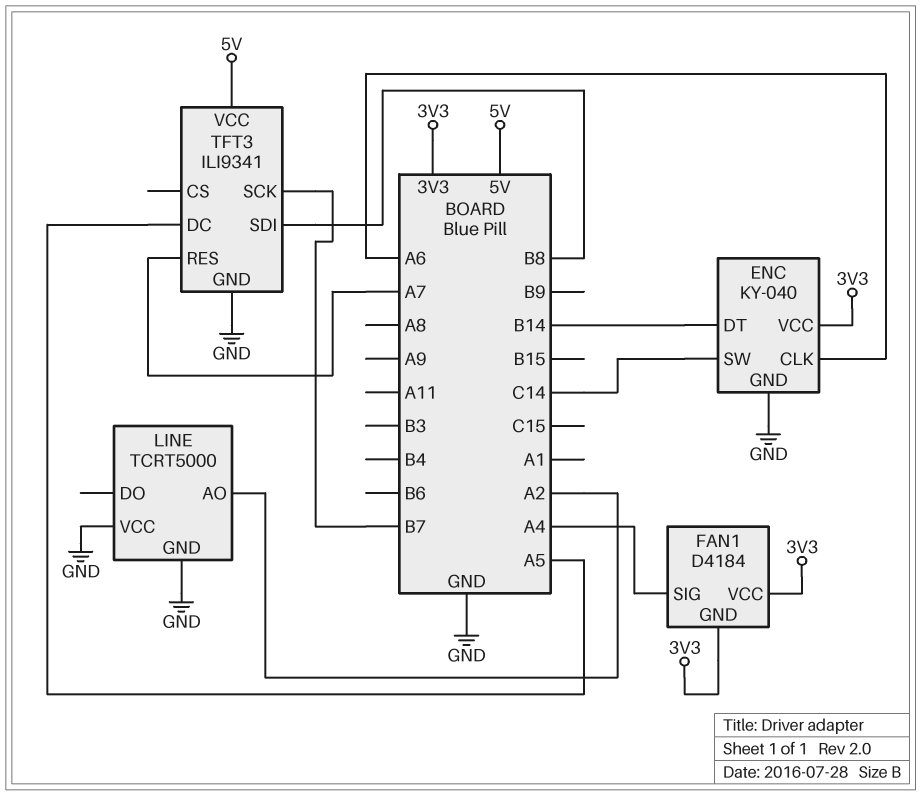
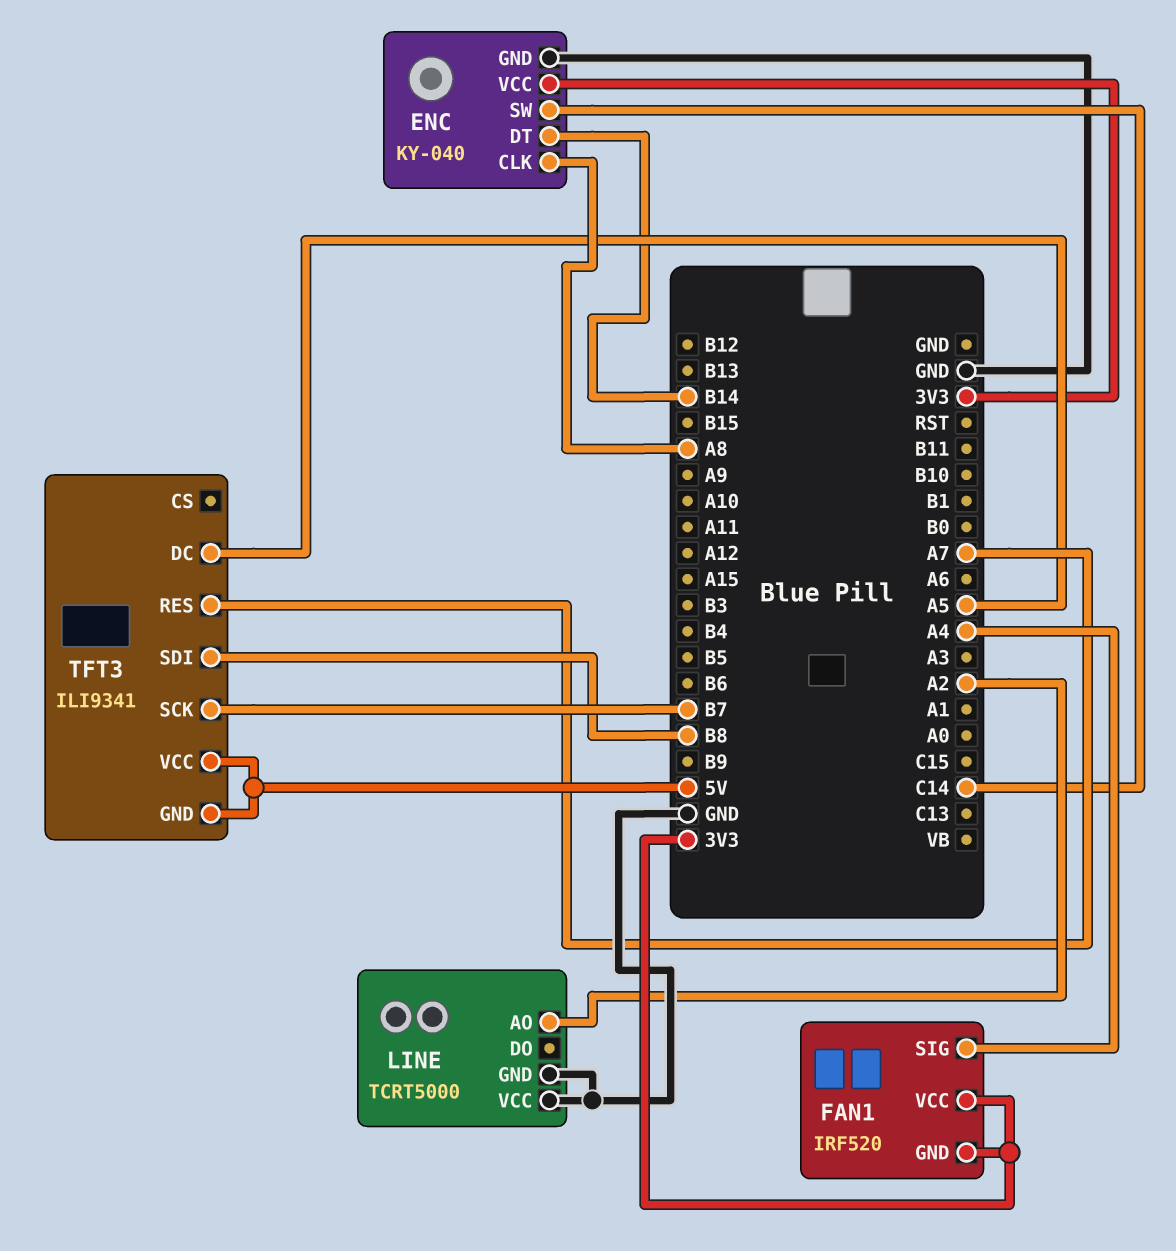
ENC pin CLK: A6 -> A8
FAN1: D4184 -> IRF520
TFT3 pin GND: GND -> 5V

